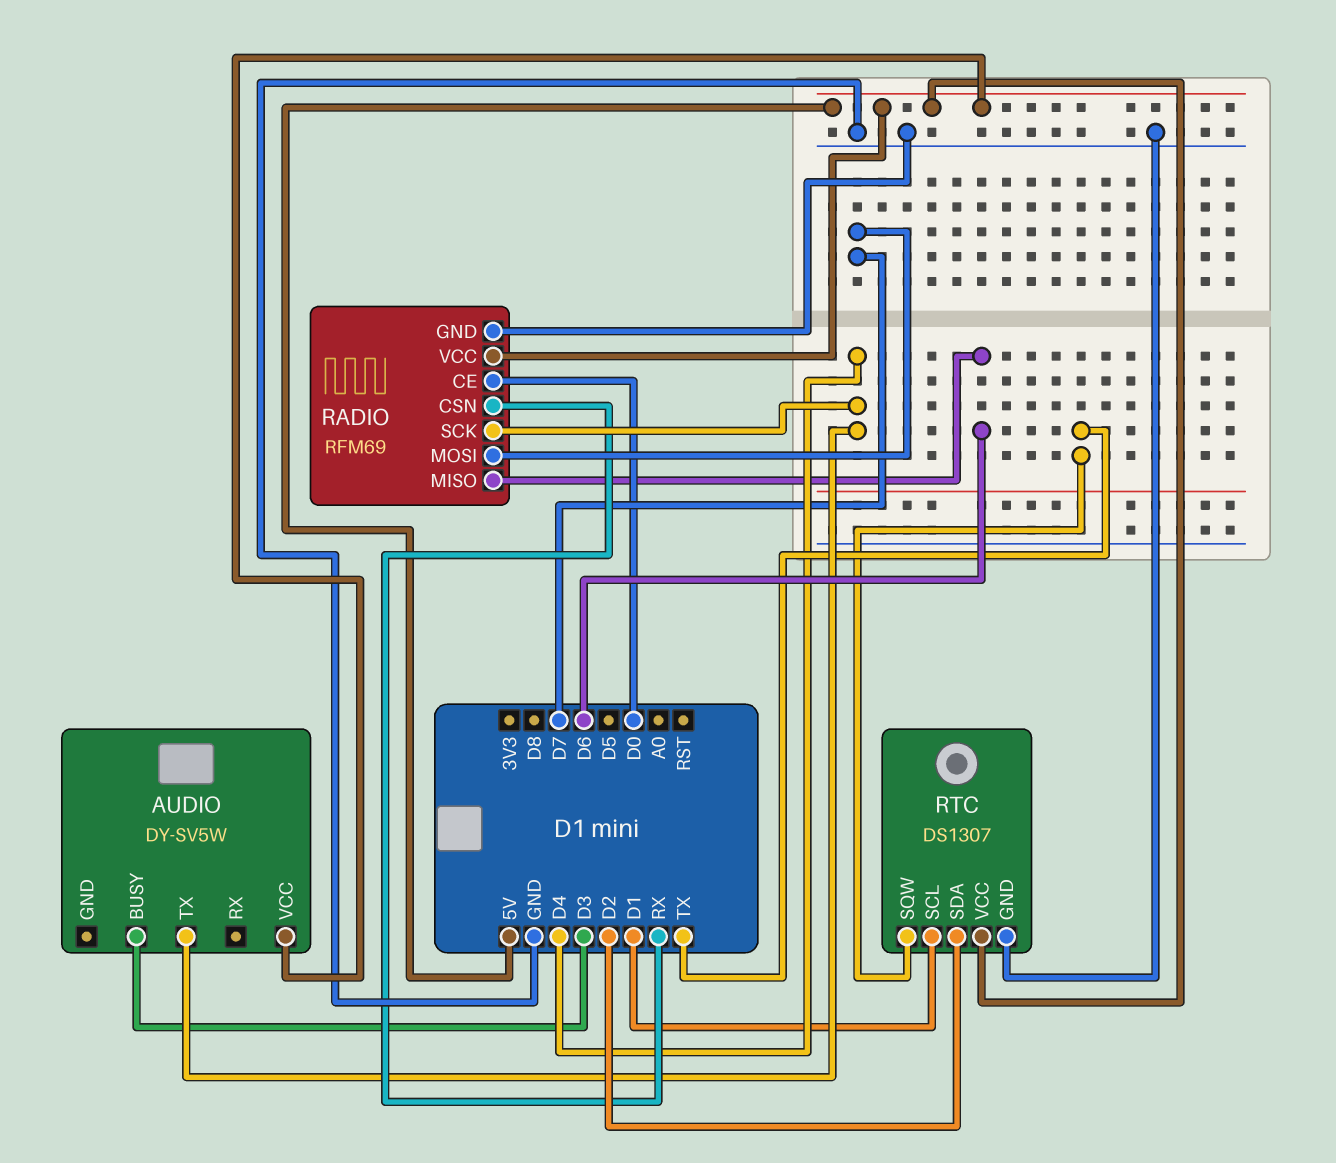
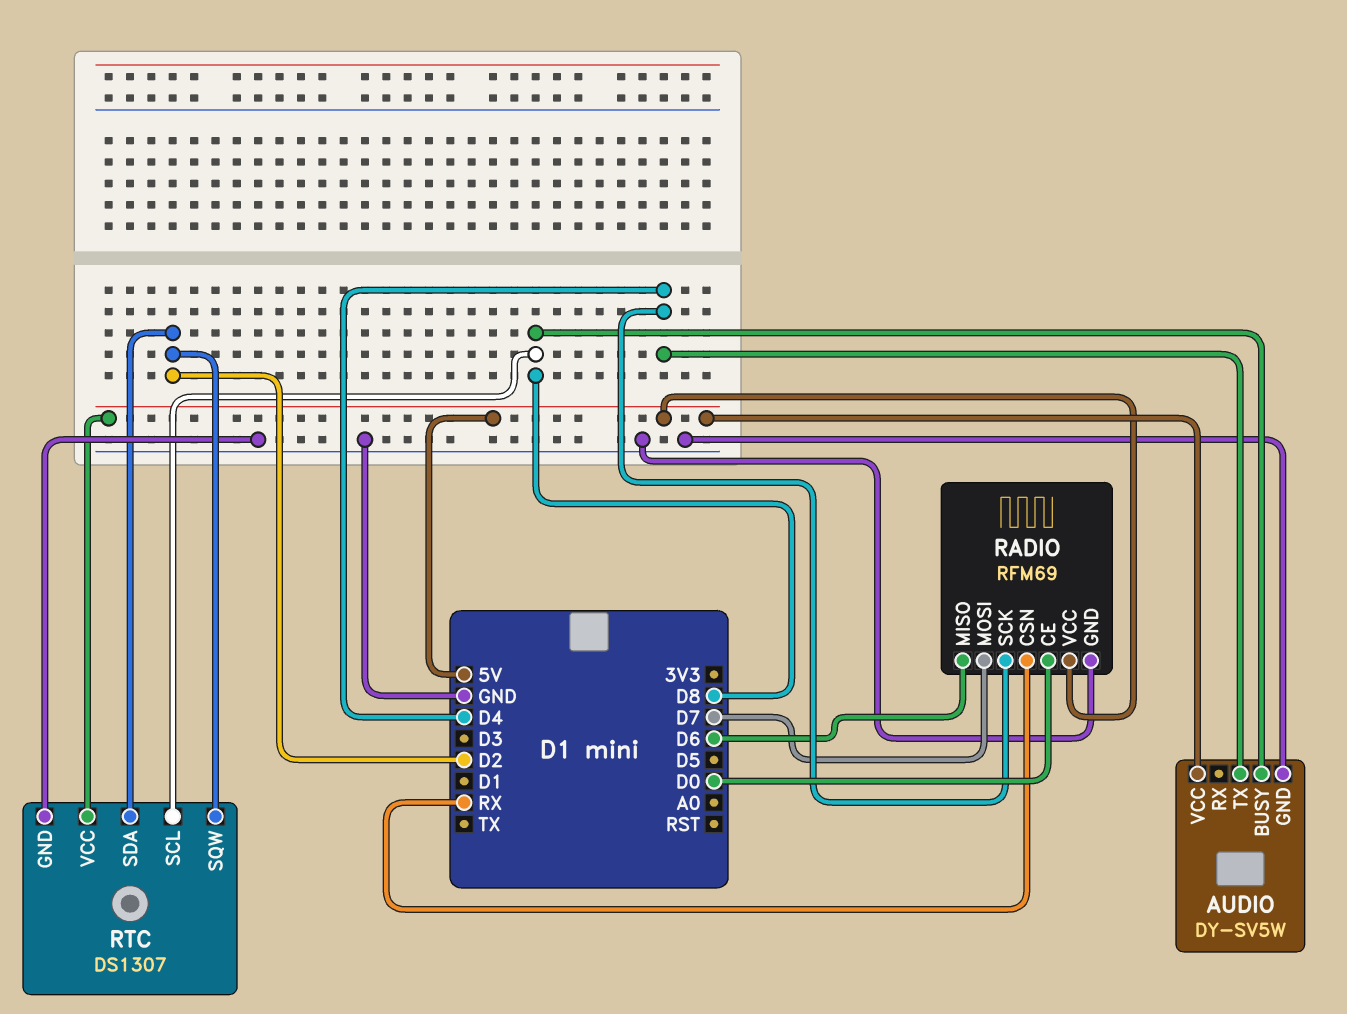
AUDIO pin BUSY: D3 -> D8
AUDIO pin GND: none -> GND
RTC pin SCL: D1 -> D8
RTC pin SQW: TX -> D2

